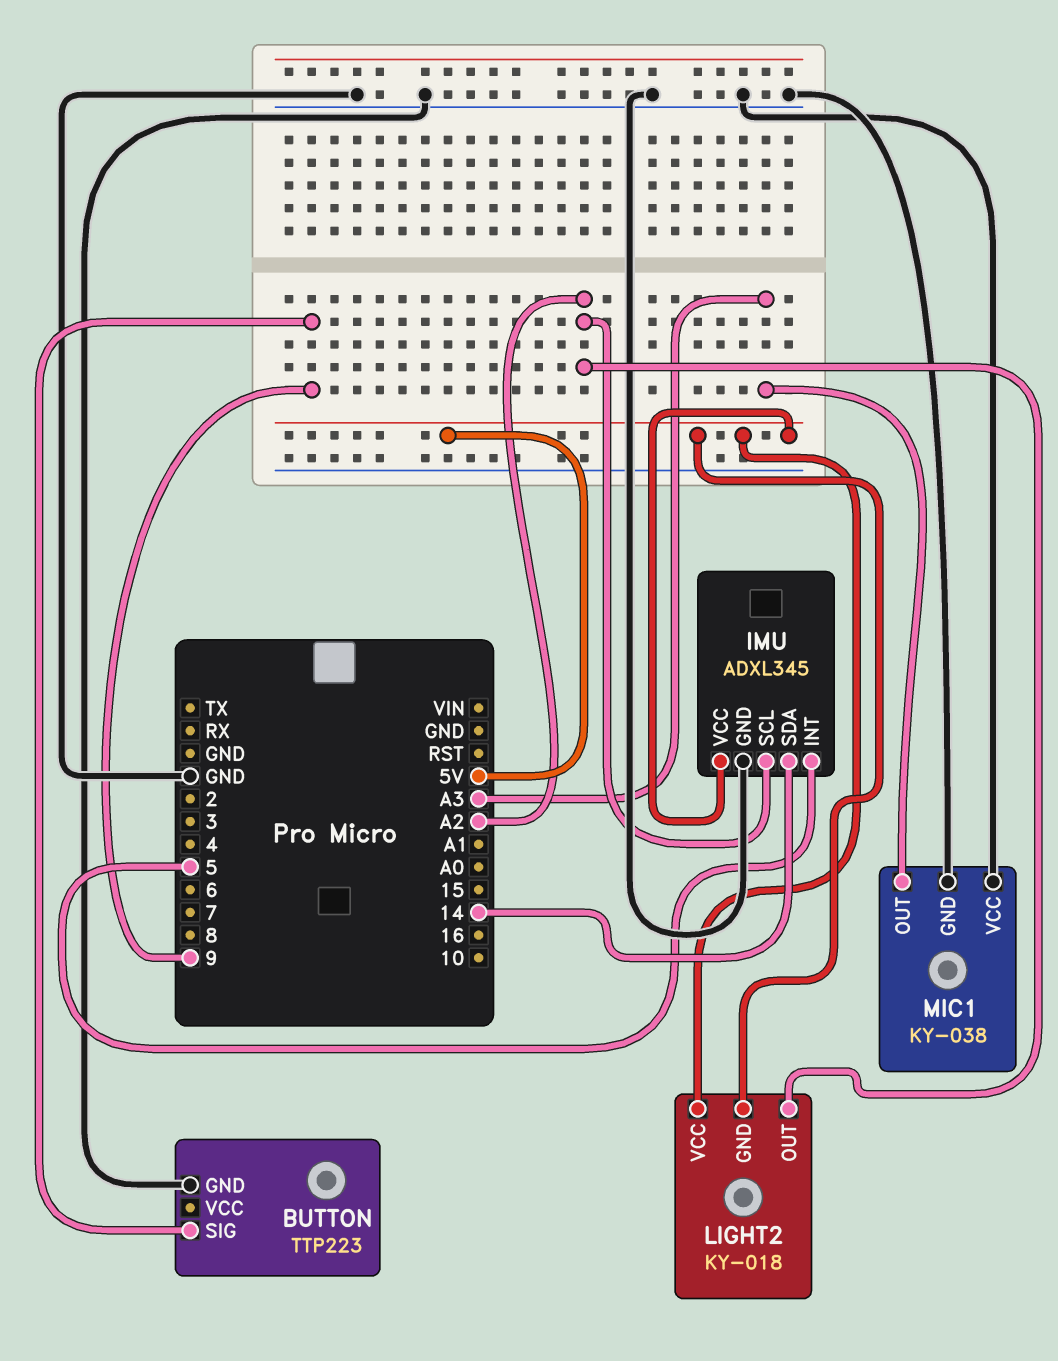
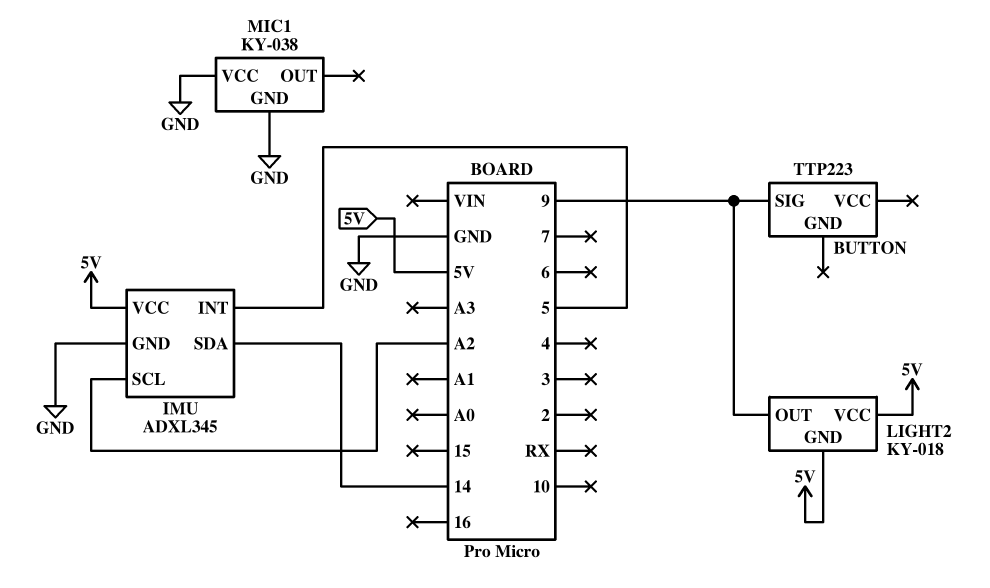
BUTTON pin GND: GND -> none
LIGHT2 pin OUT: A2 -> 9
MIC1 pin OUT: A3 -> none

